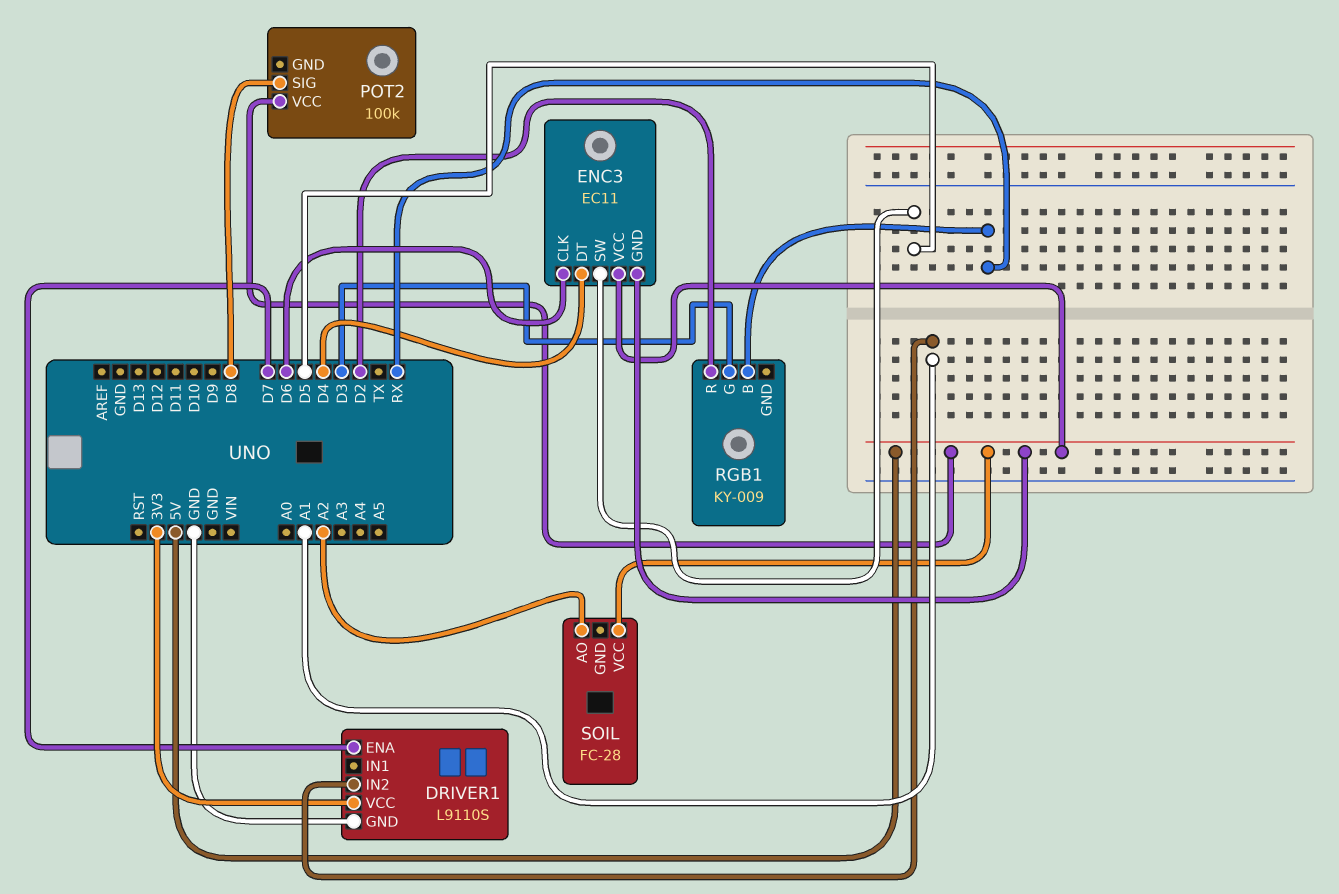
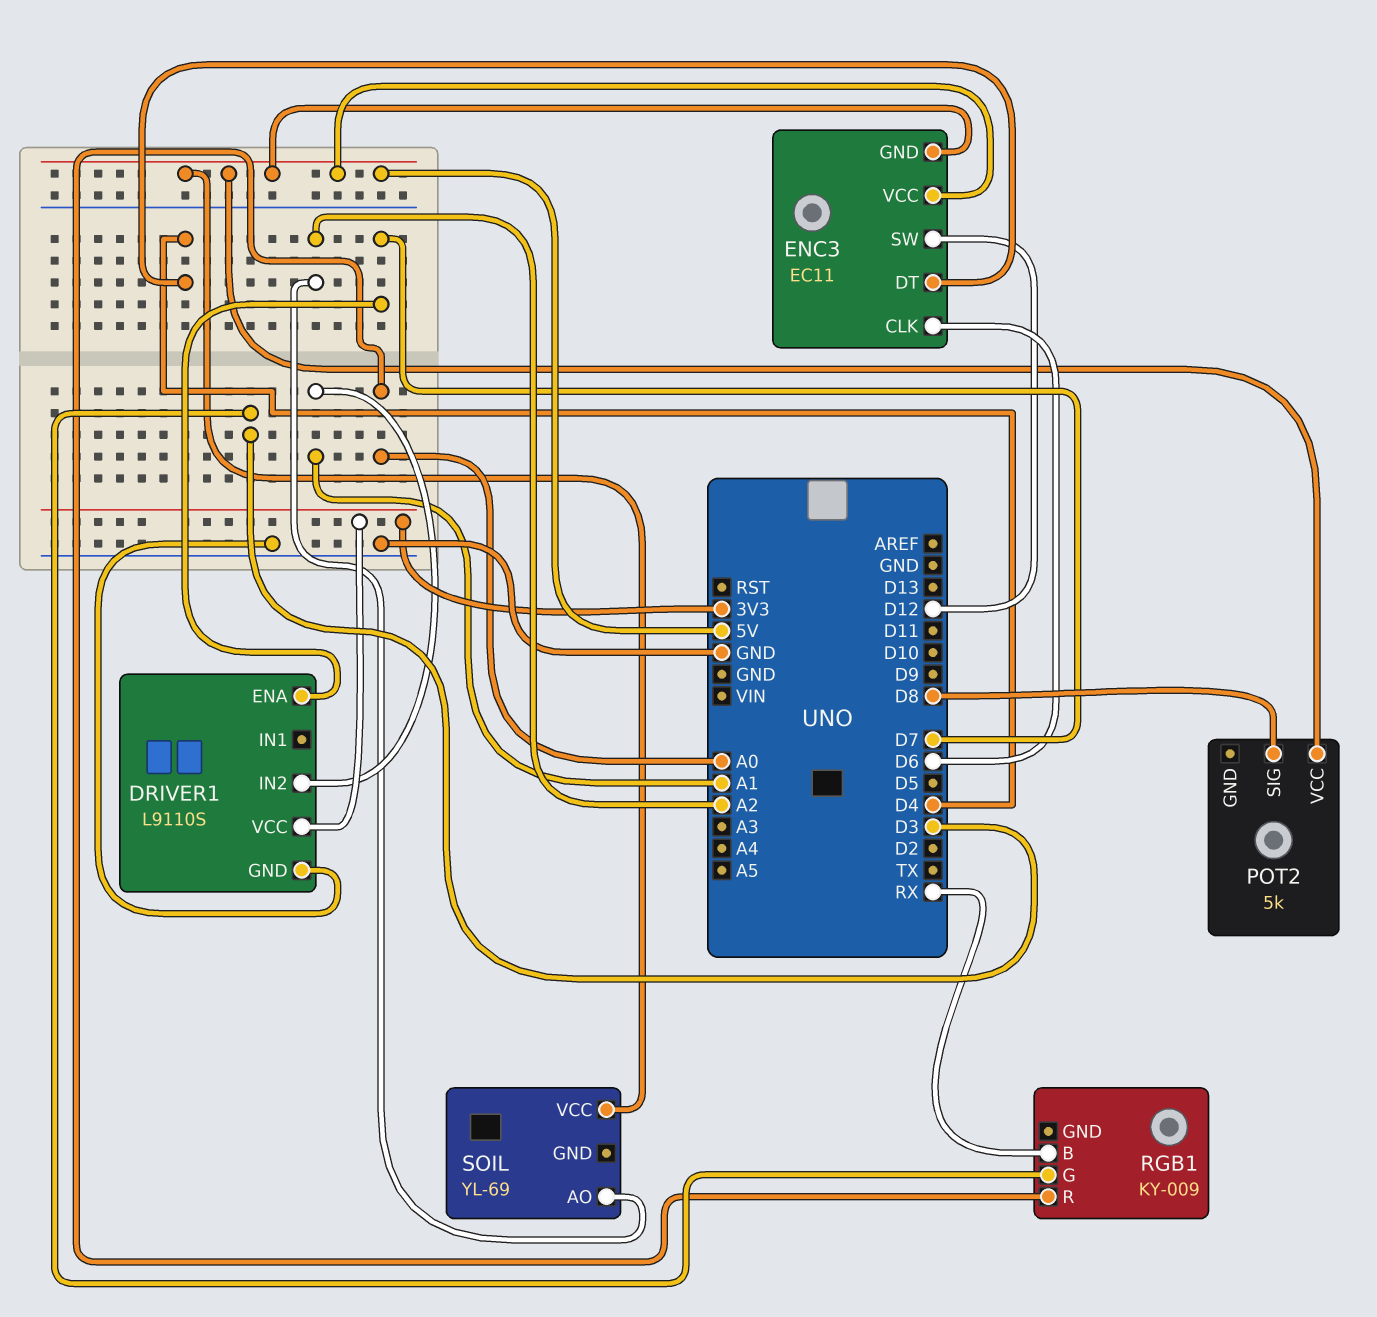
ENC3 pin SW: D5 -> D12
POT2: 100k -> 5k
RGB1 pin R: D2 -> A0
SOIL: FC-28 -> YL-69

